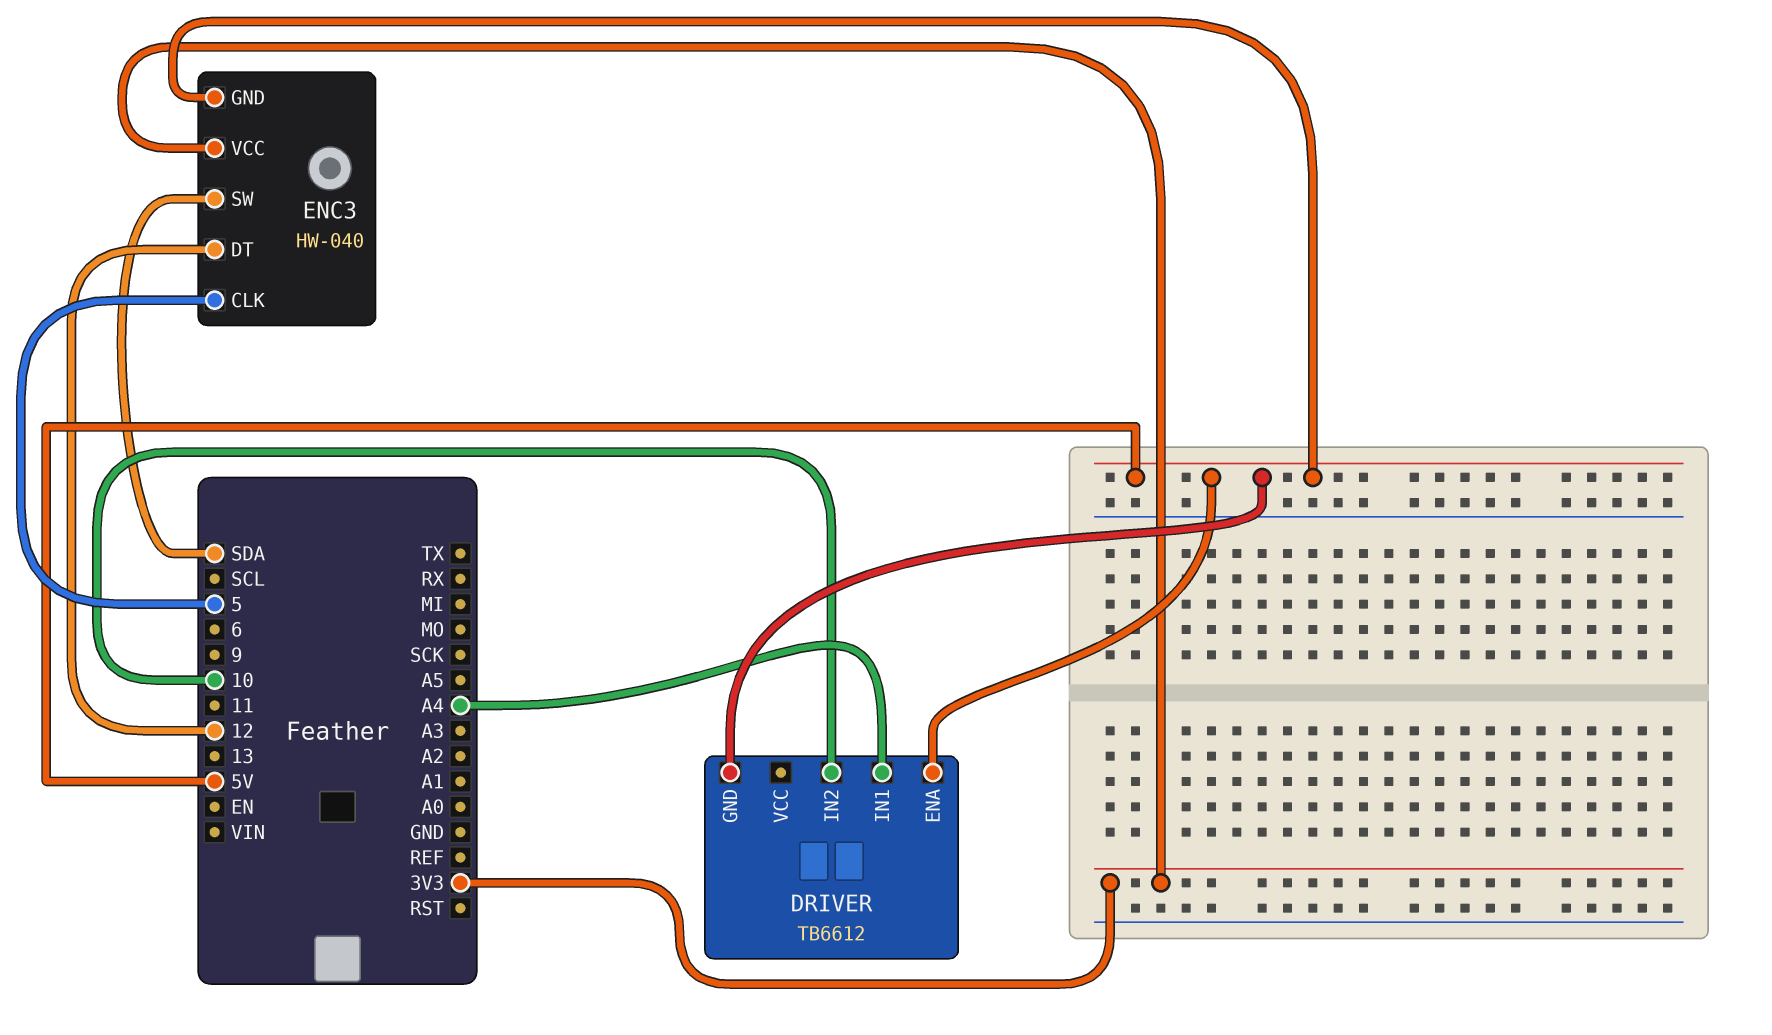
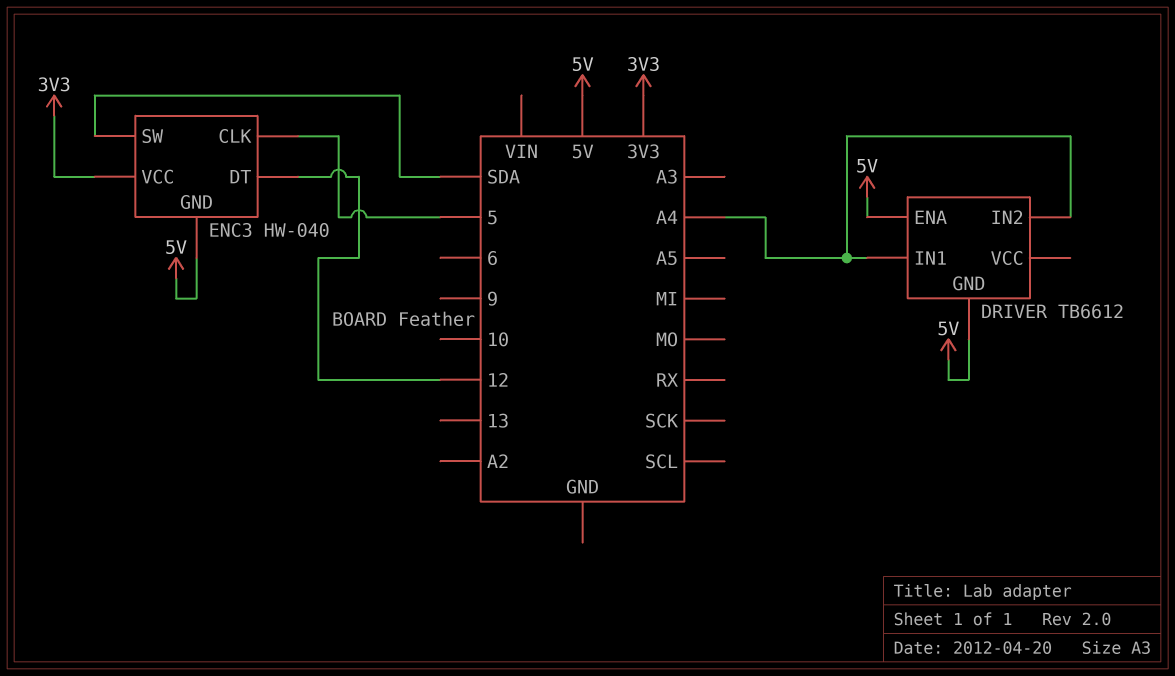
DRIVER pin IN2: 10 -> A4

